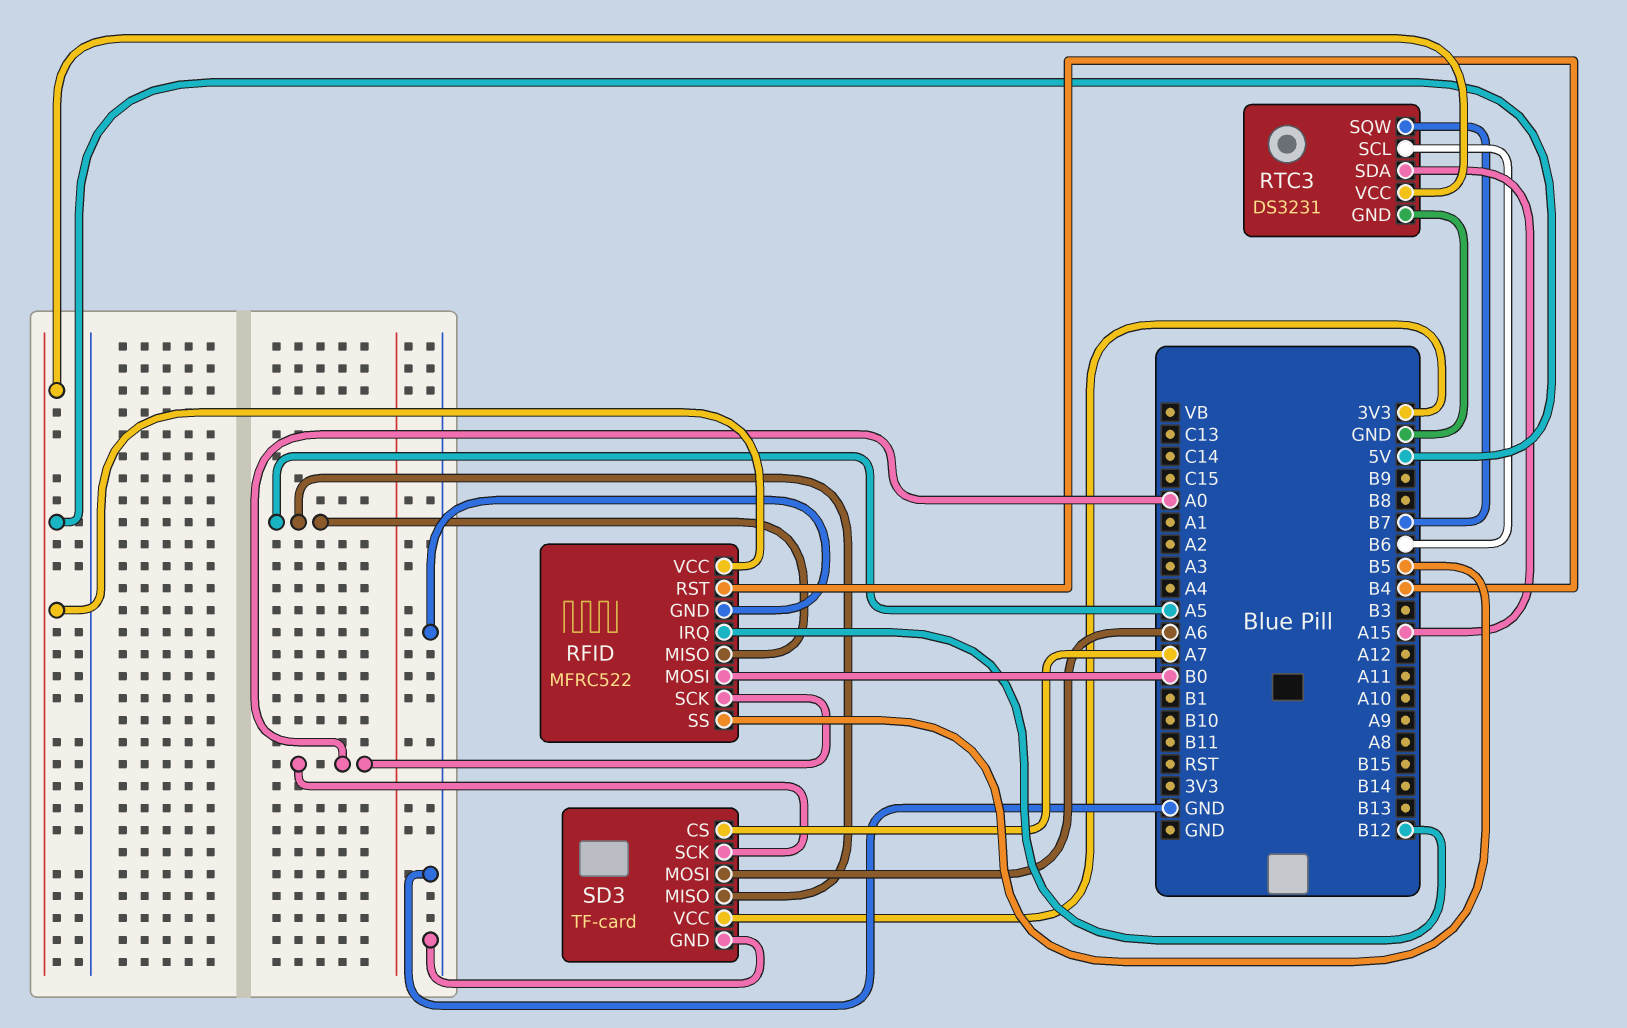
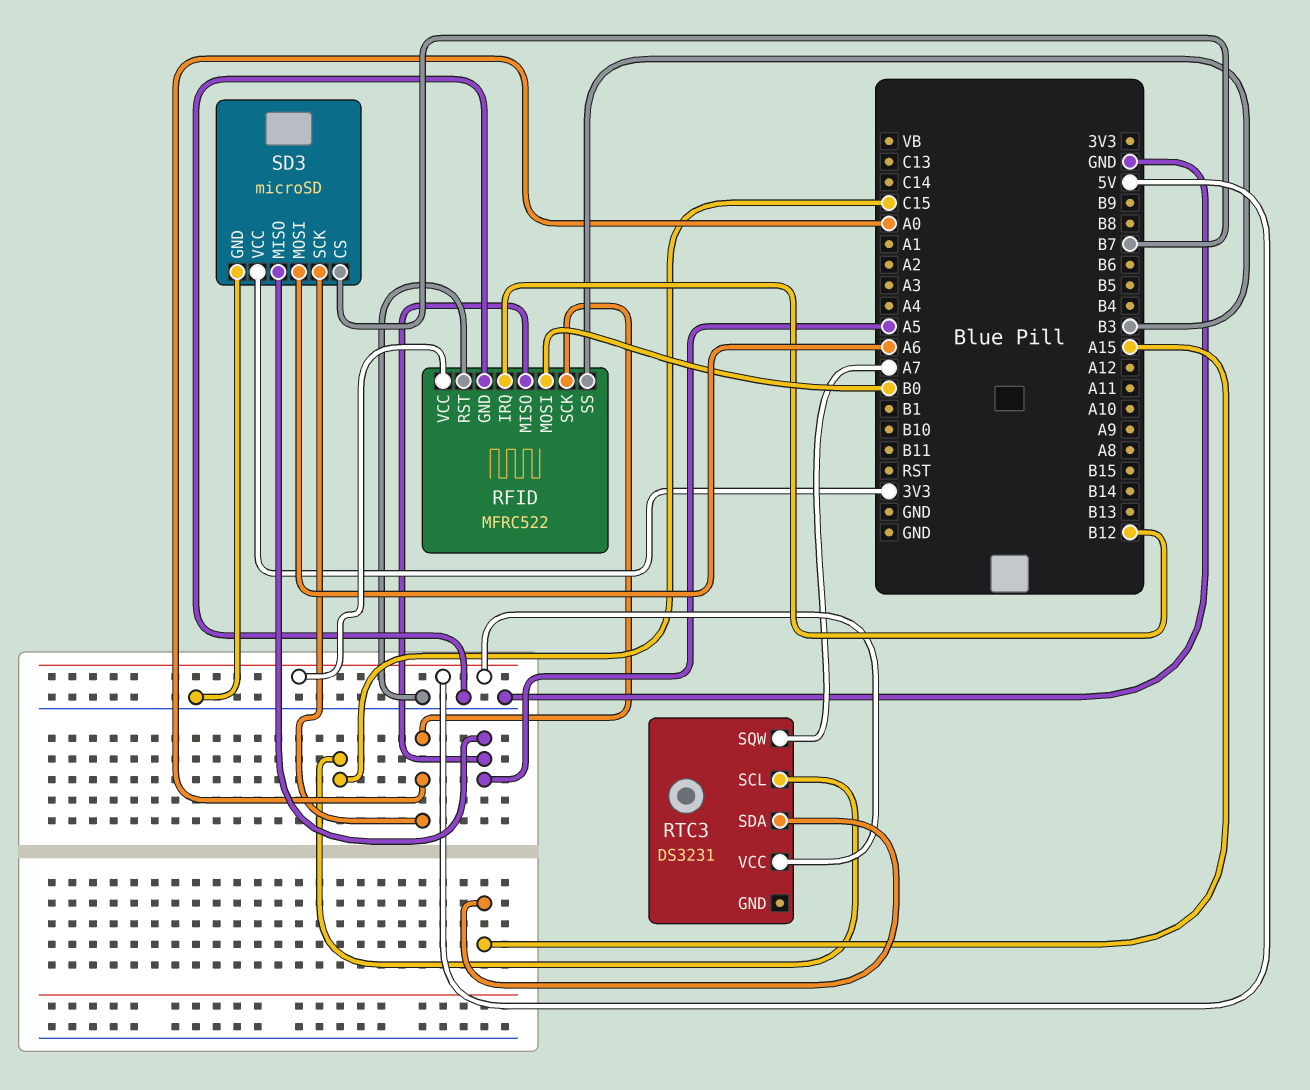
RFID pin RST: B4 -> GND
RFID pin SS: B5 -> B3
RTC3 pin GND: GND -> none
RTC3 pin SCL: B6 -> C15
RTC3 pin SQW: B7 -> A7
SD3: TF-card -> microSD
SD3 pin CS: A7 -> B7

